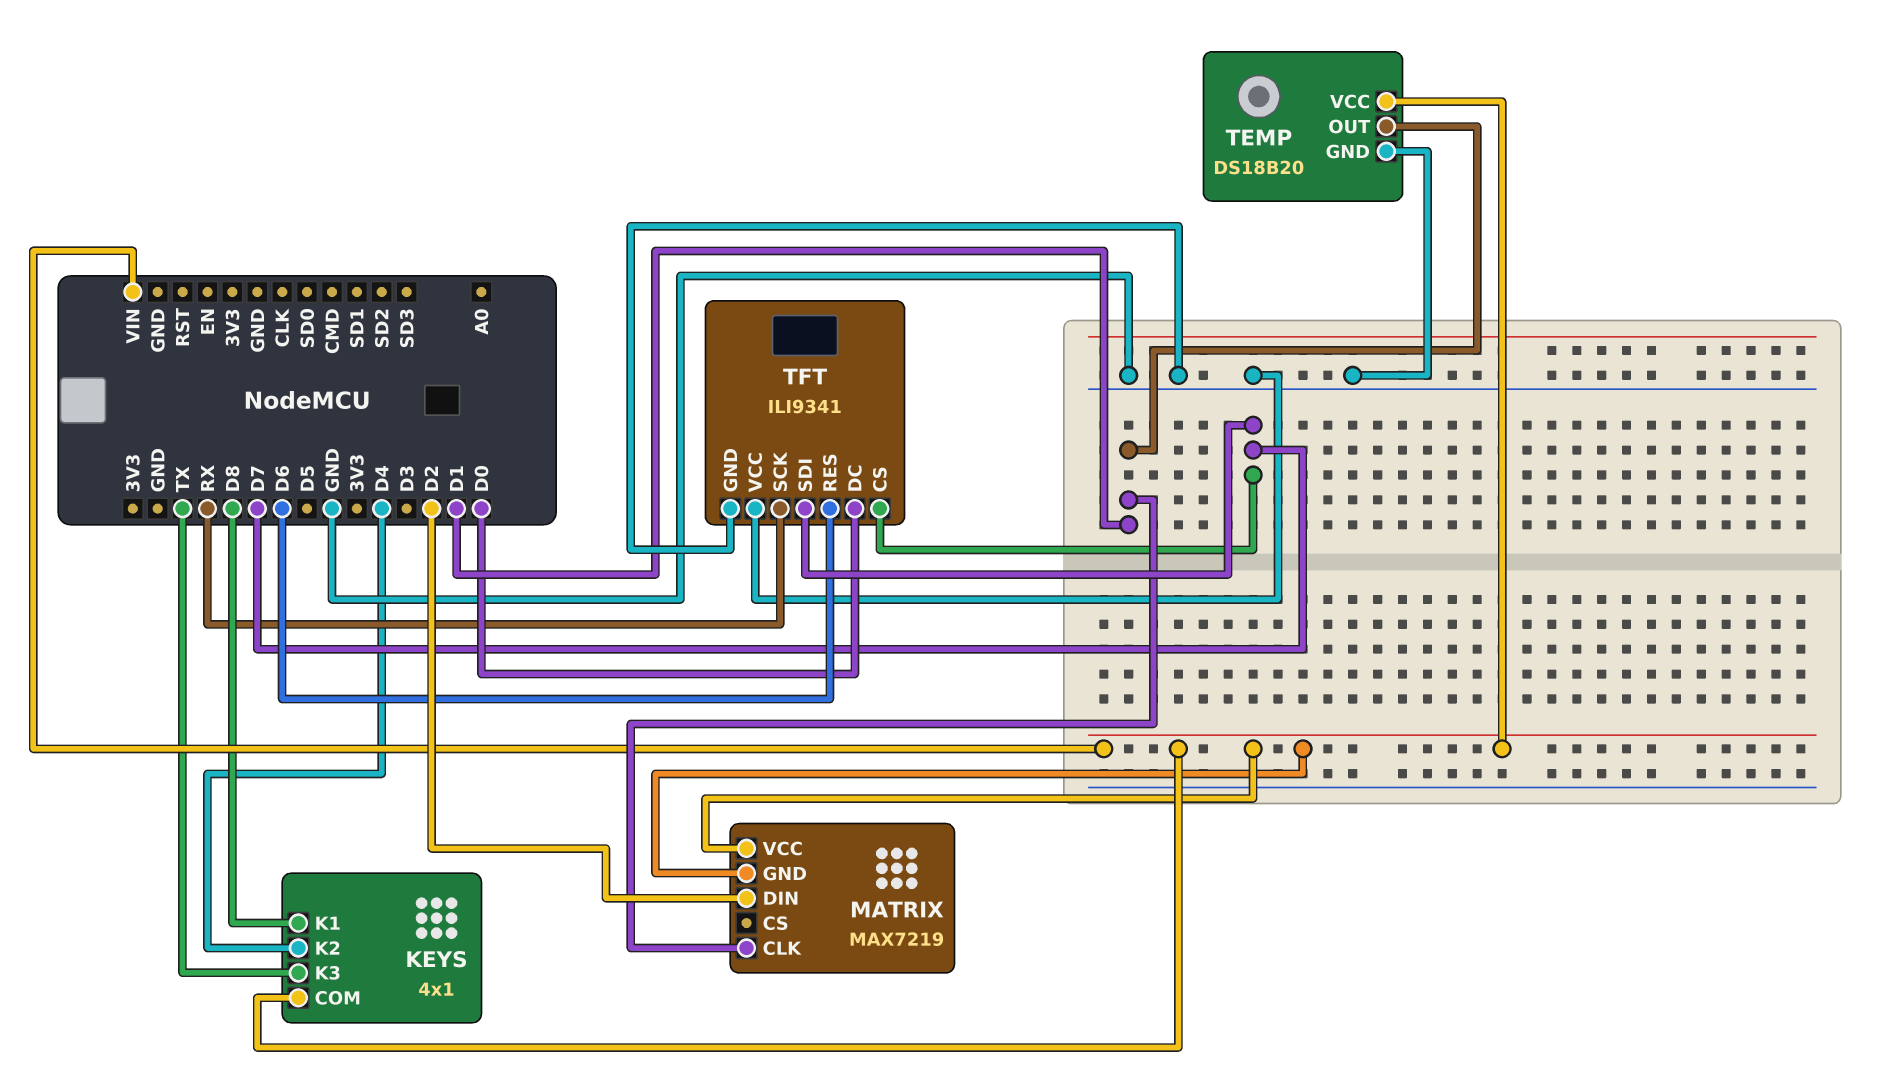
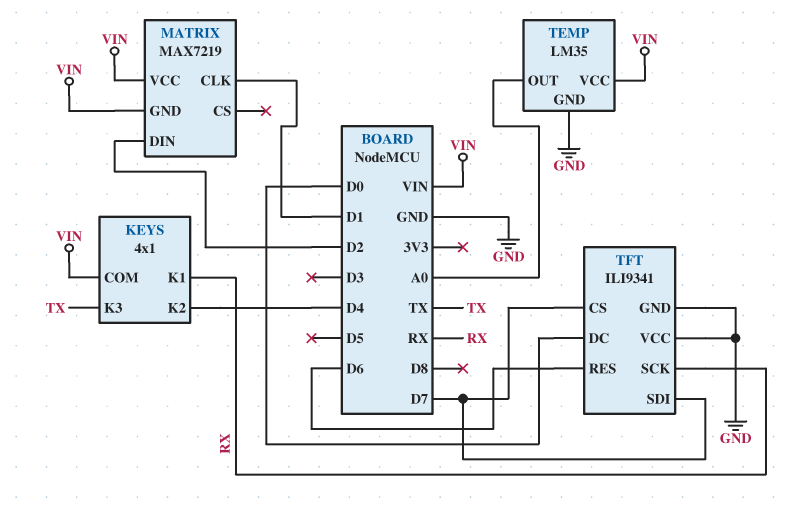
KEYS pin K1: D8 -> RX
TEMP: DS18B20 -> LM35
TEMP pin OUT: D1 -> A0

